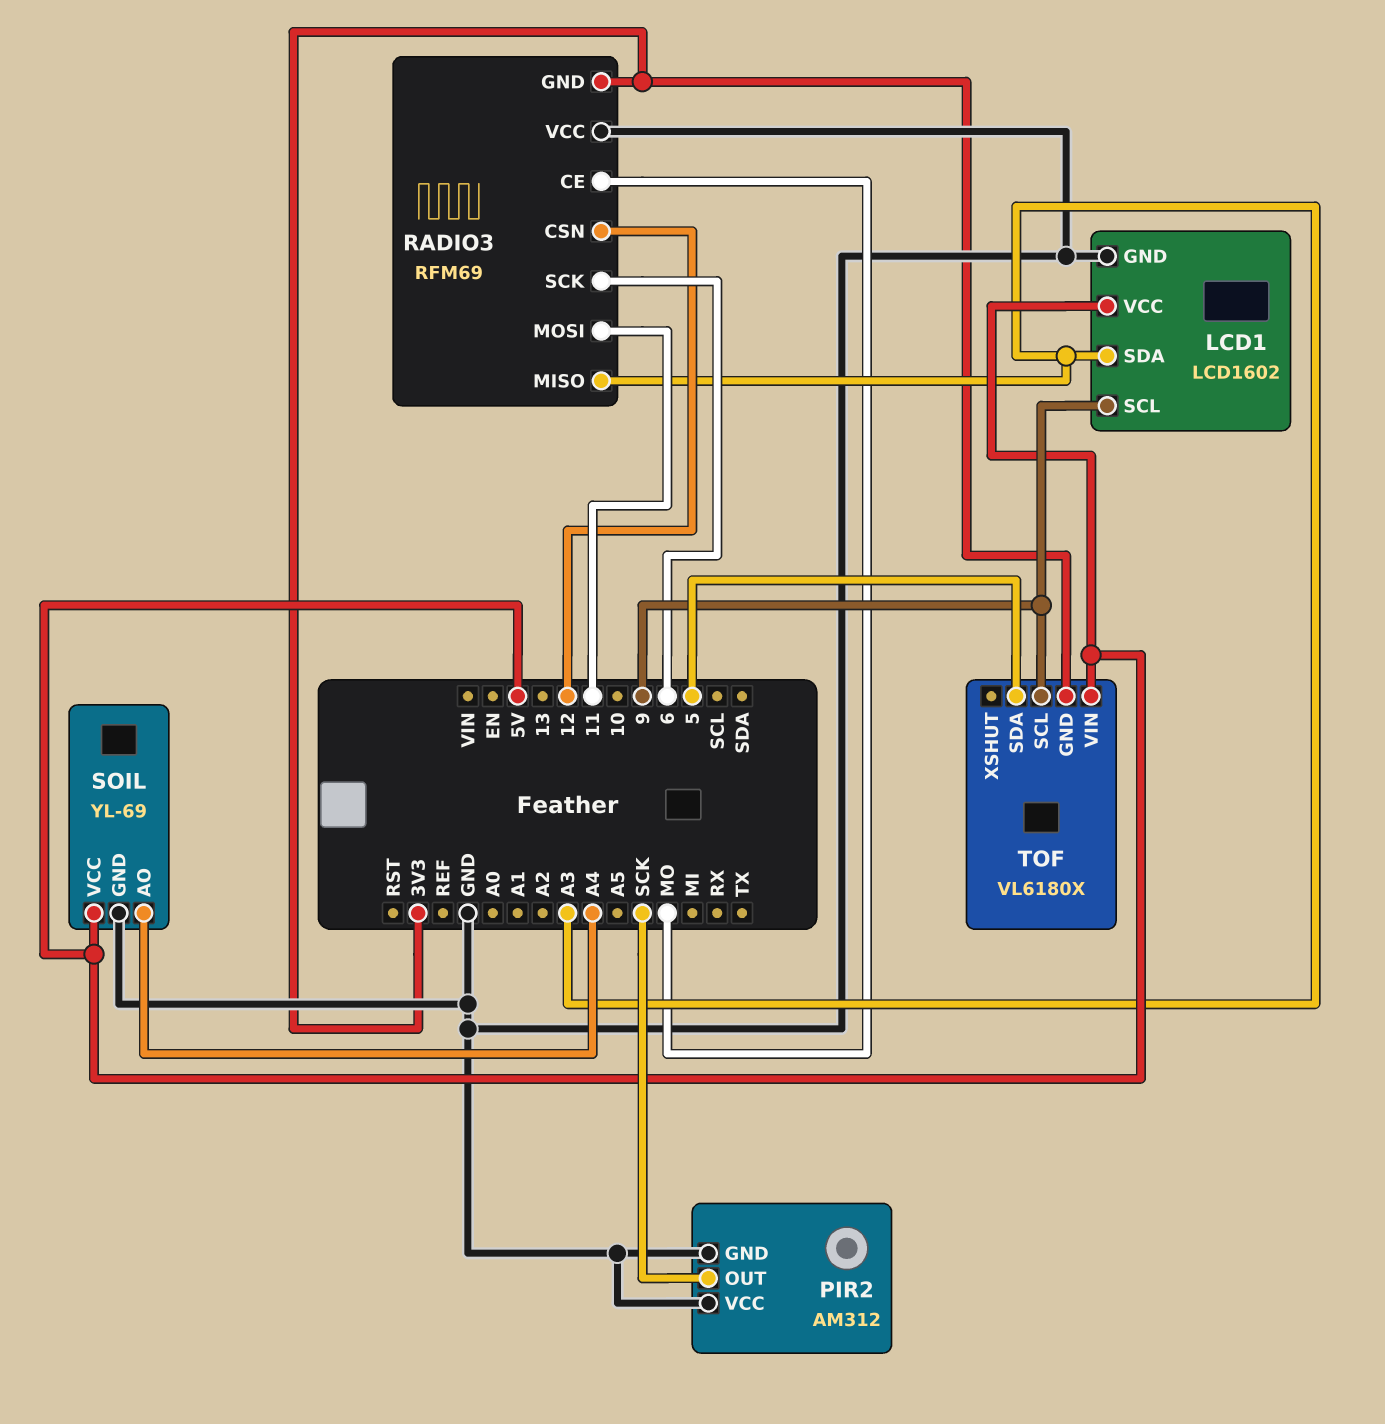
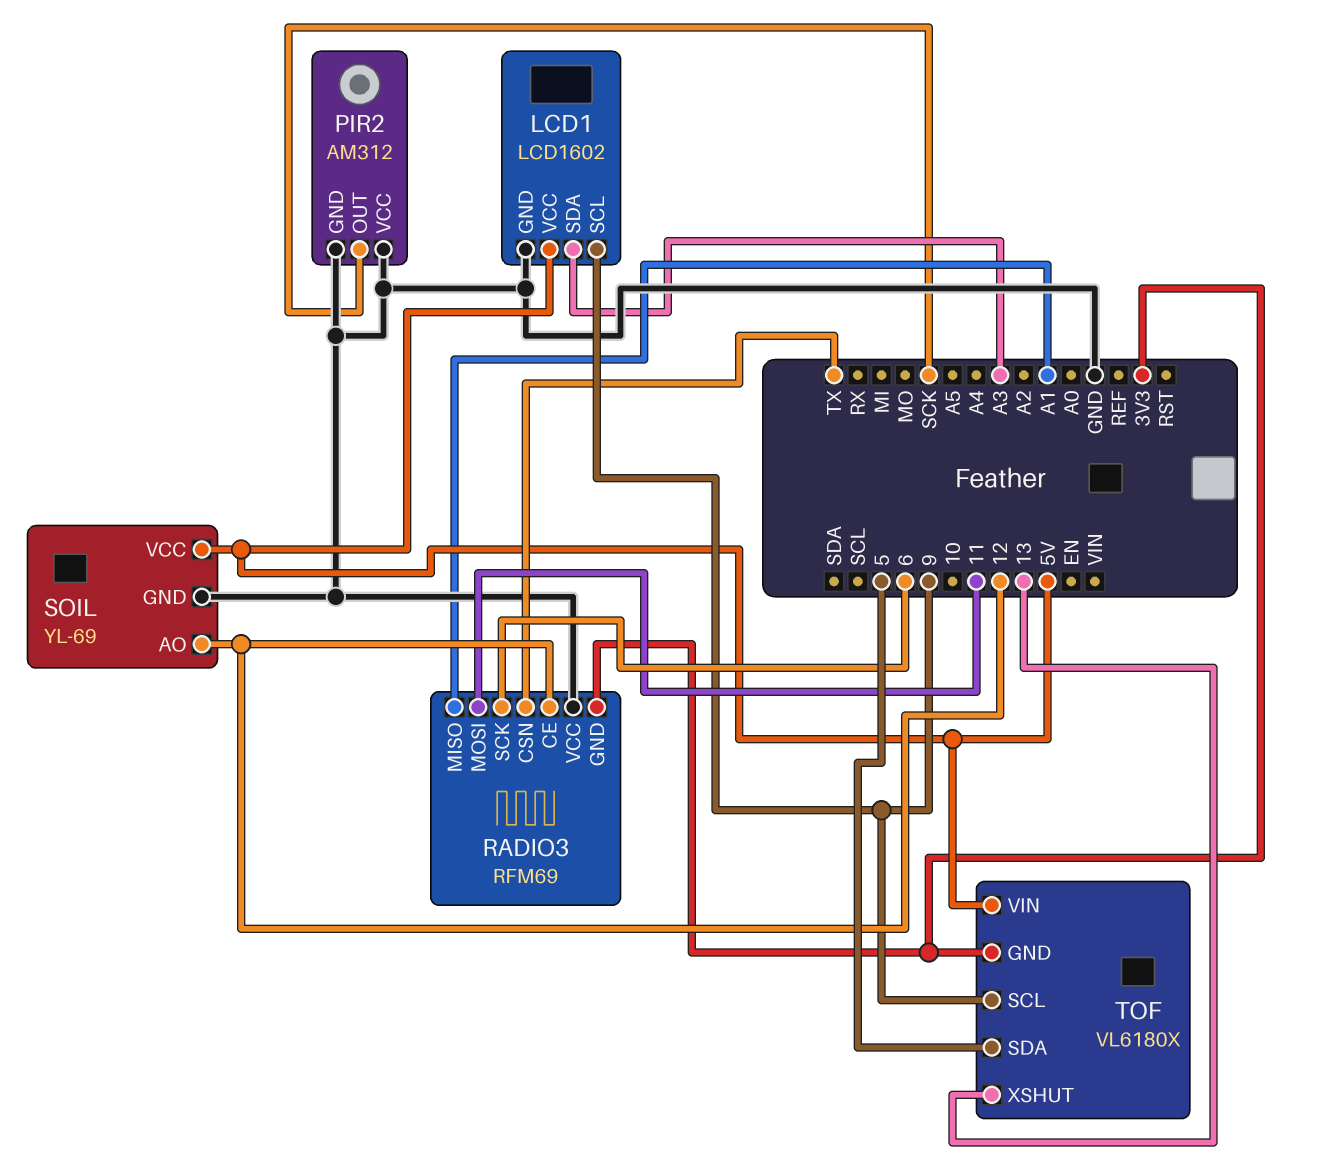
RADIO3 pin CE: MO -> 12
RADIO3 pin CSN: 12 -> TX
RADIO3 pin MISO: A3 -> A1
SOIL pin AO: A4 -> 12
TOF pin XSHUT: none -> 13

